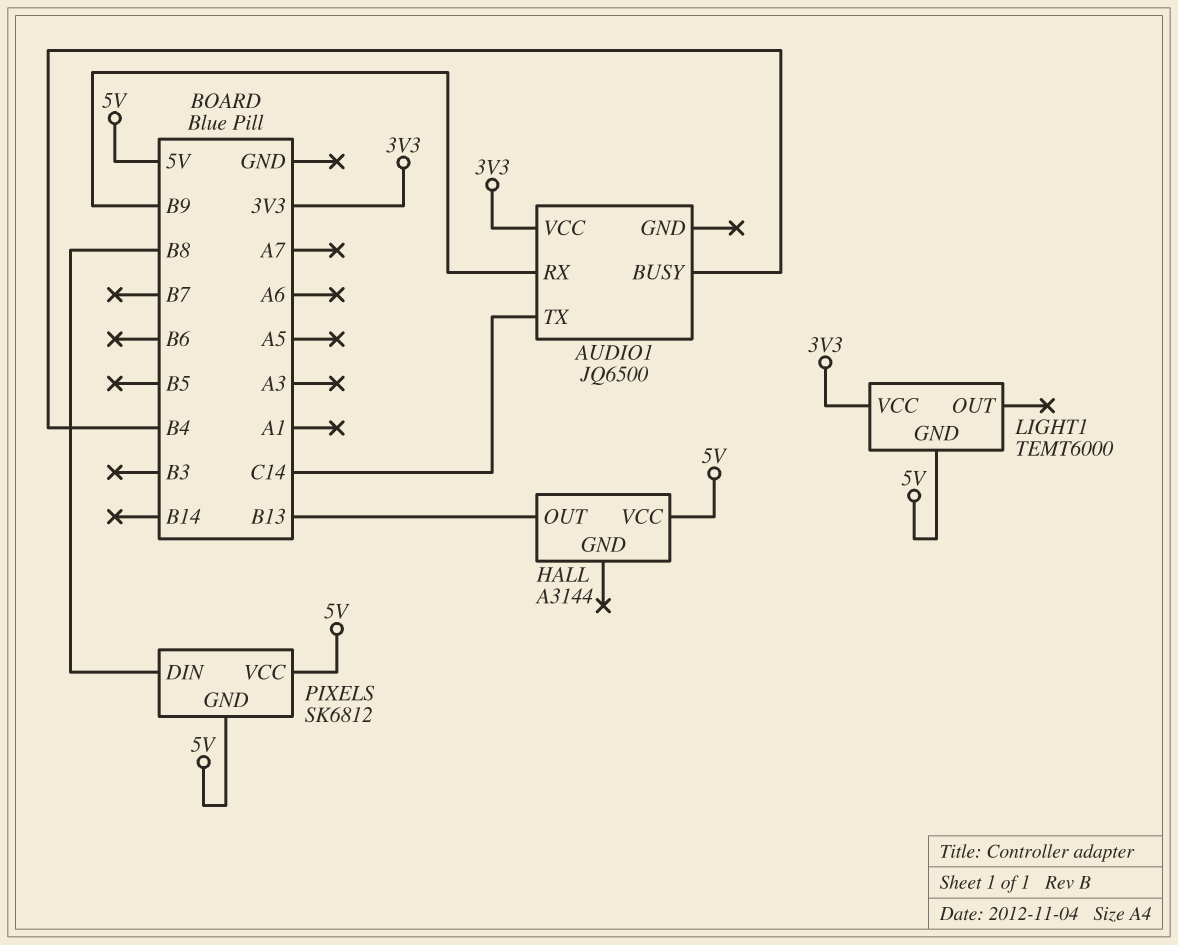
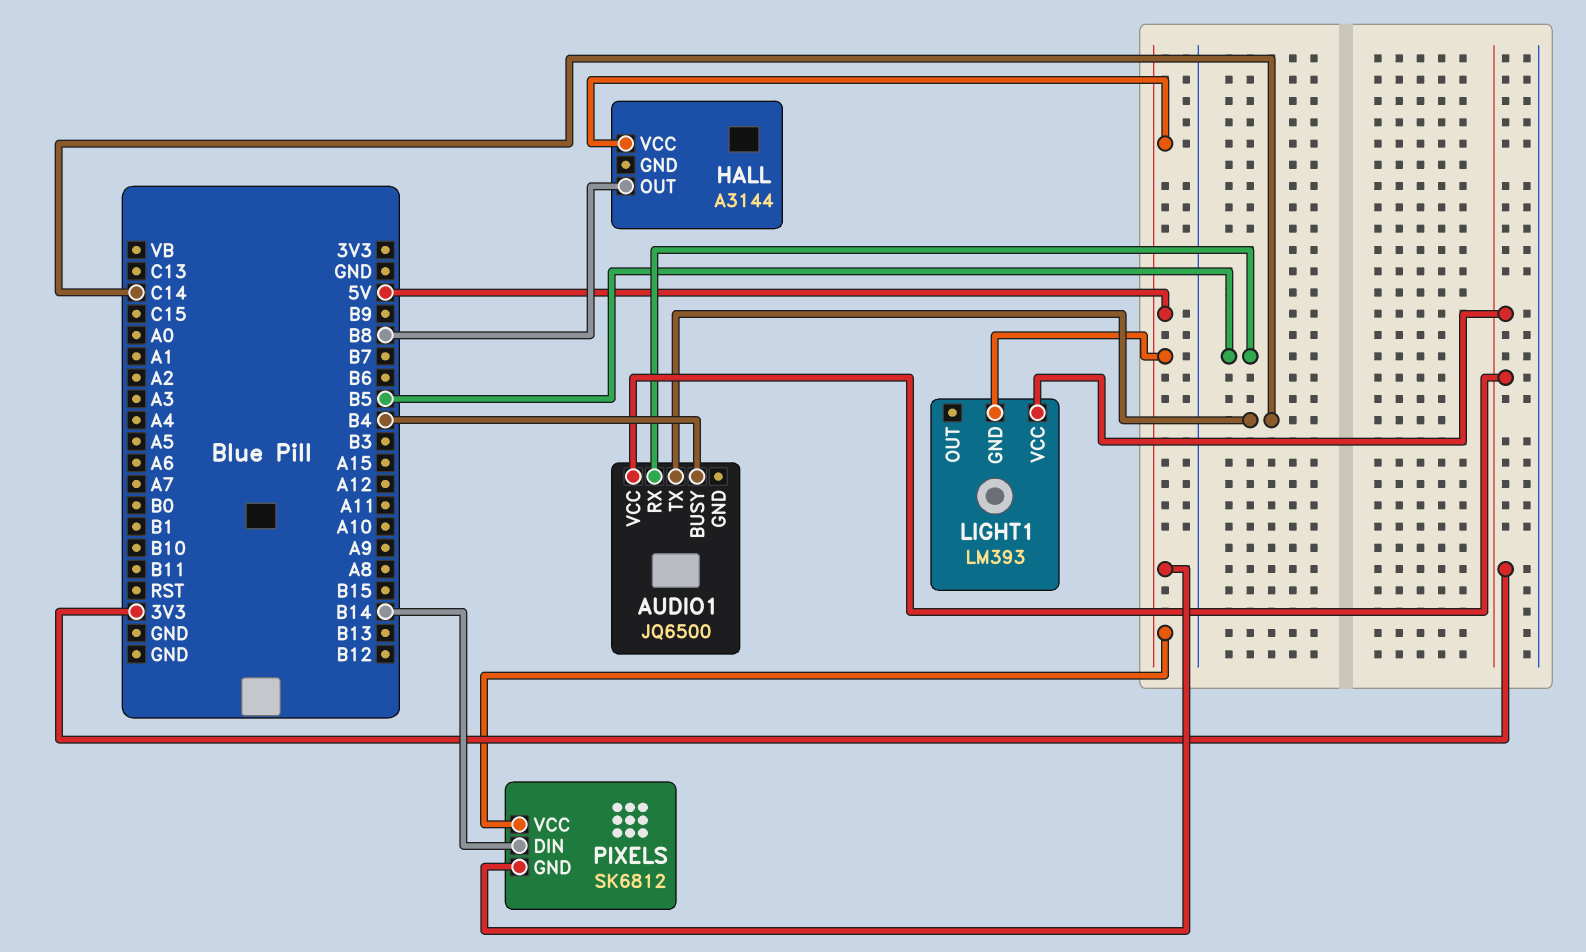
AUDIO1 pin RX: B9 -> B5
HALL pin OUT: B13 -> B8
LIGHT1: TEMT6000 -> LM393
PIXELS pin DIN: B8 -> B14

